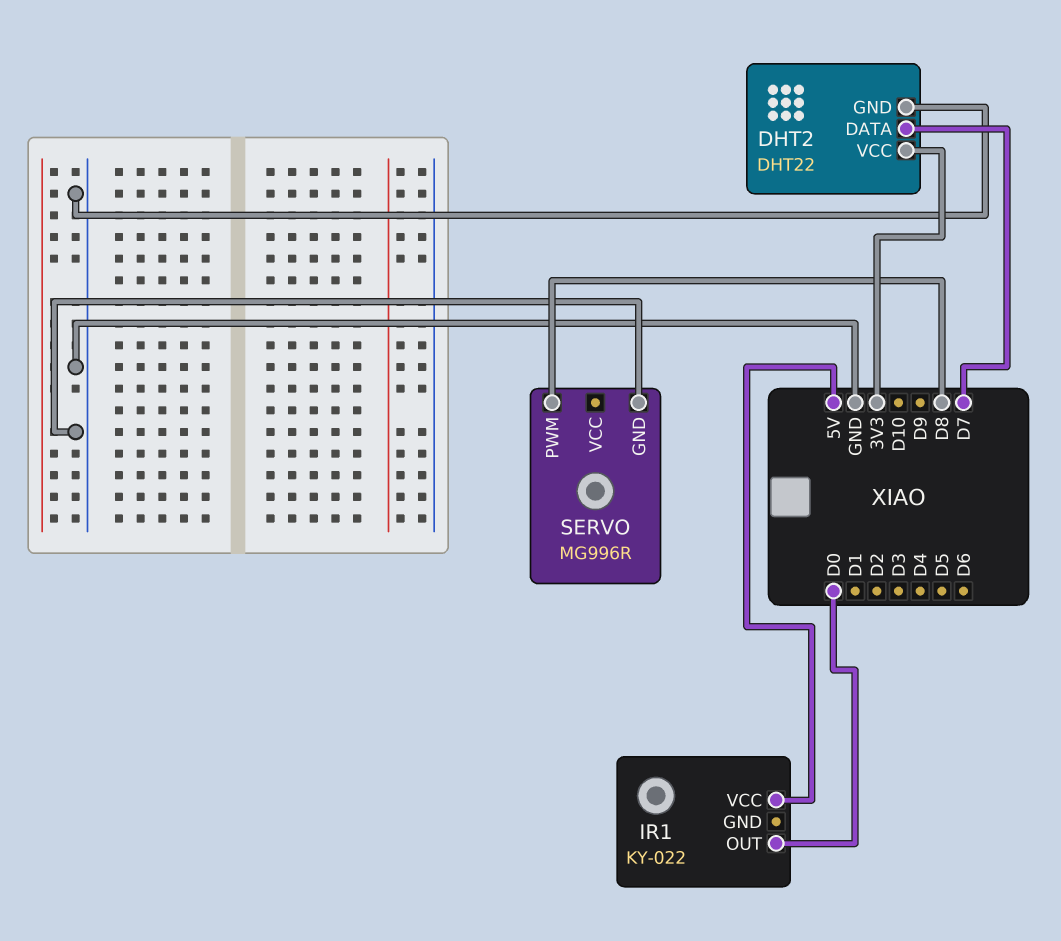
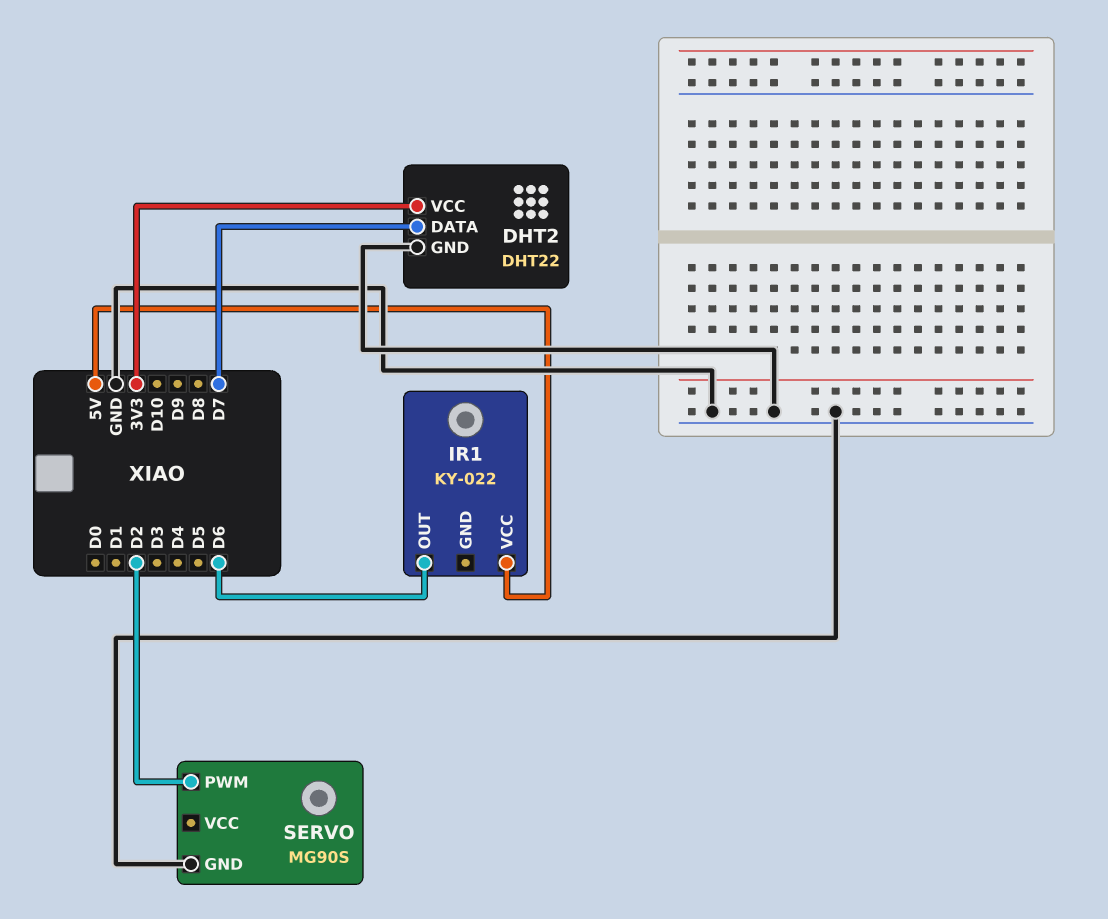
IR1 pin OUT: D0 -> D6
SERVO: MG996R -> MG90S
SERVO pin PWM: D8 -> D2

